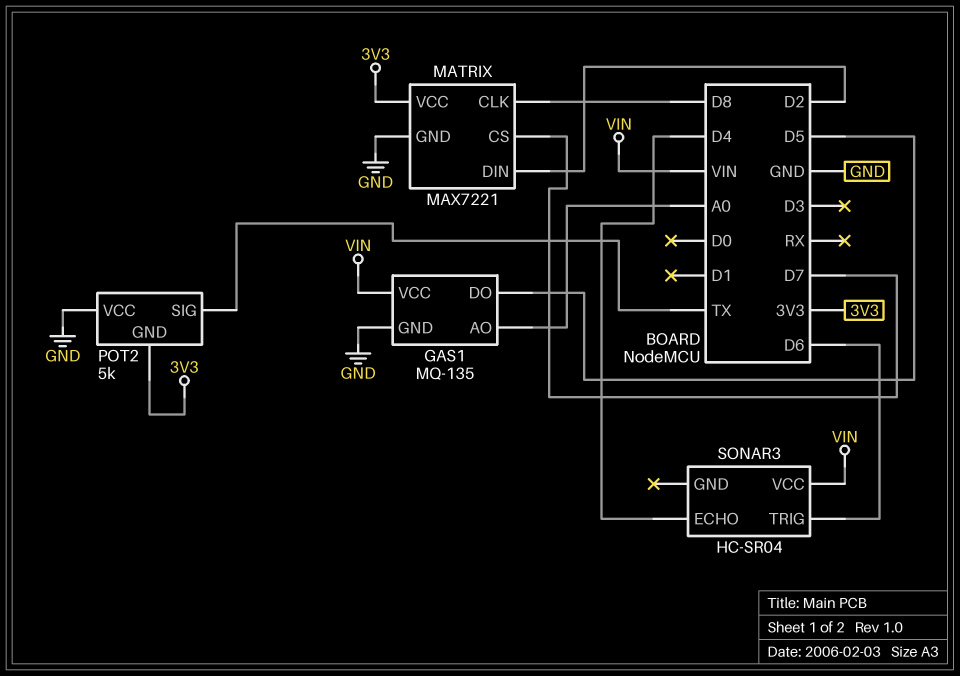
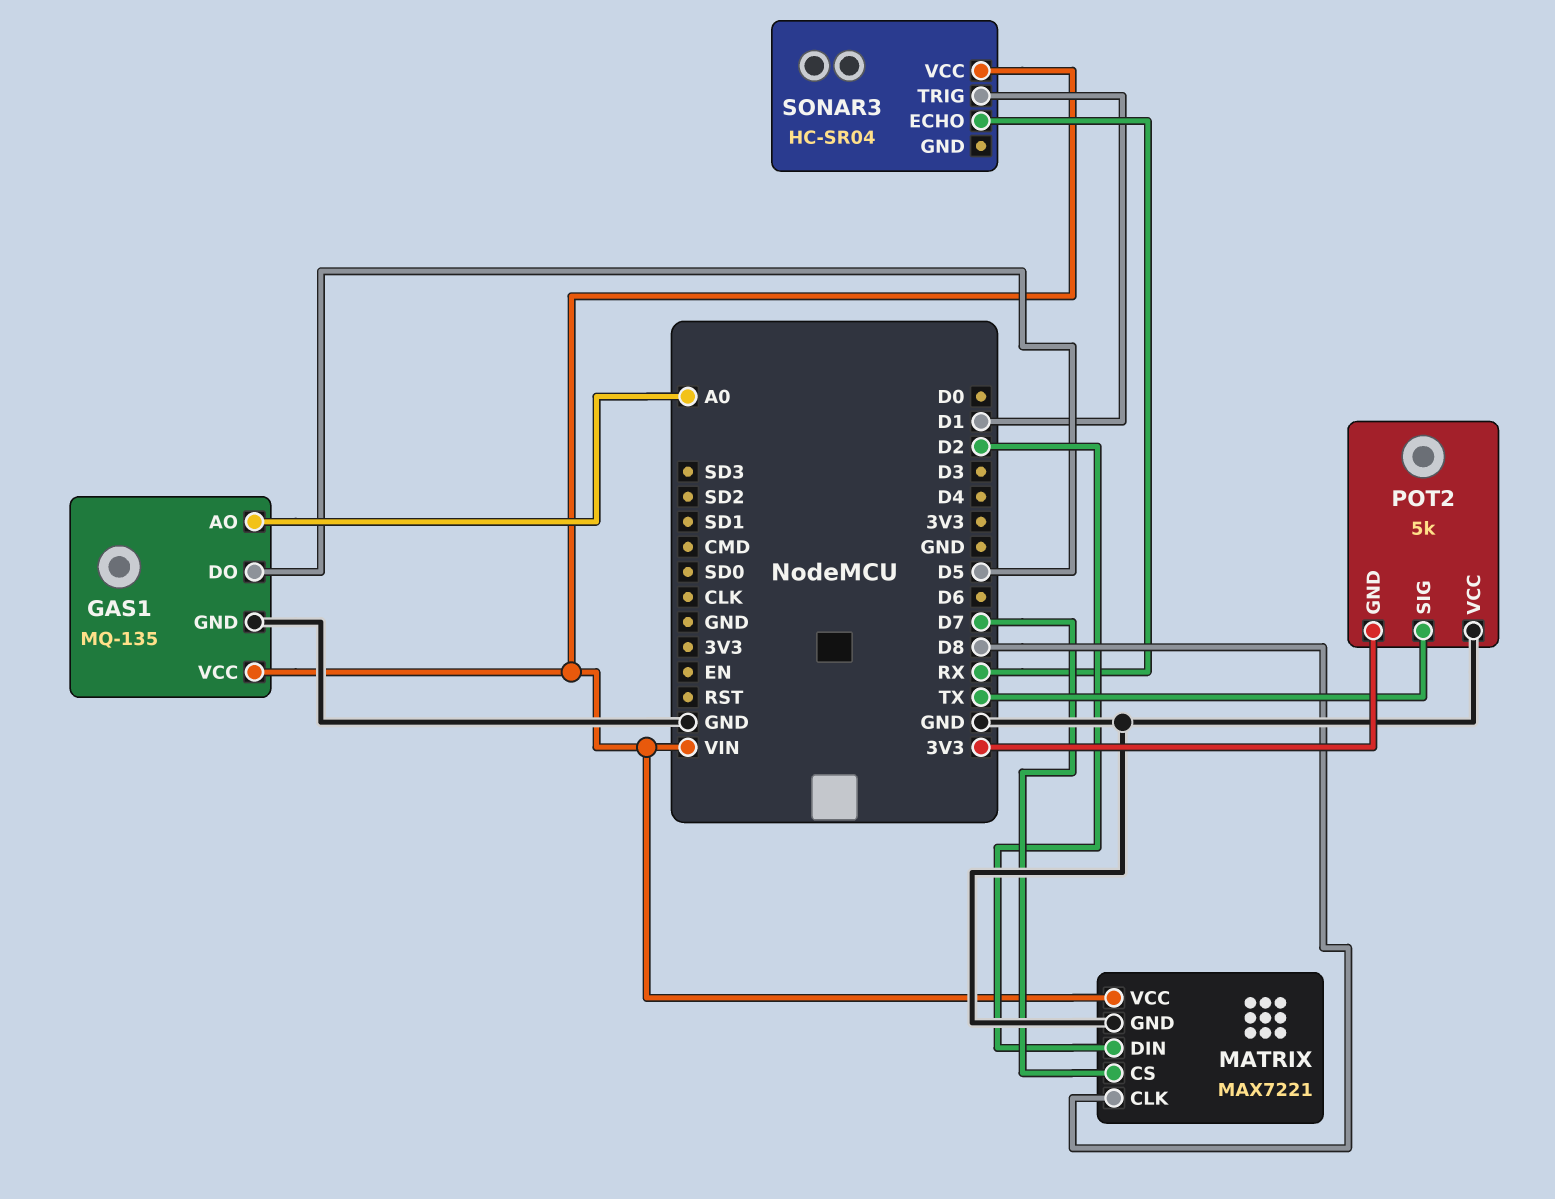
MATRIX pin VCC: 3V3 -> VIN
SONAR3 pin ECHO: D4 -> RX
SONAR3 pin TRIG: D6 -> D1

